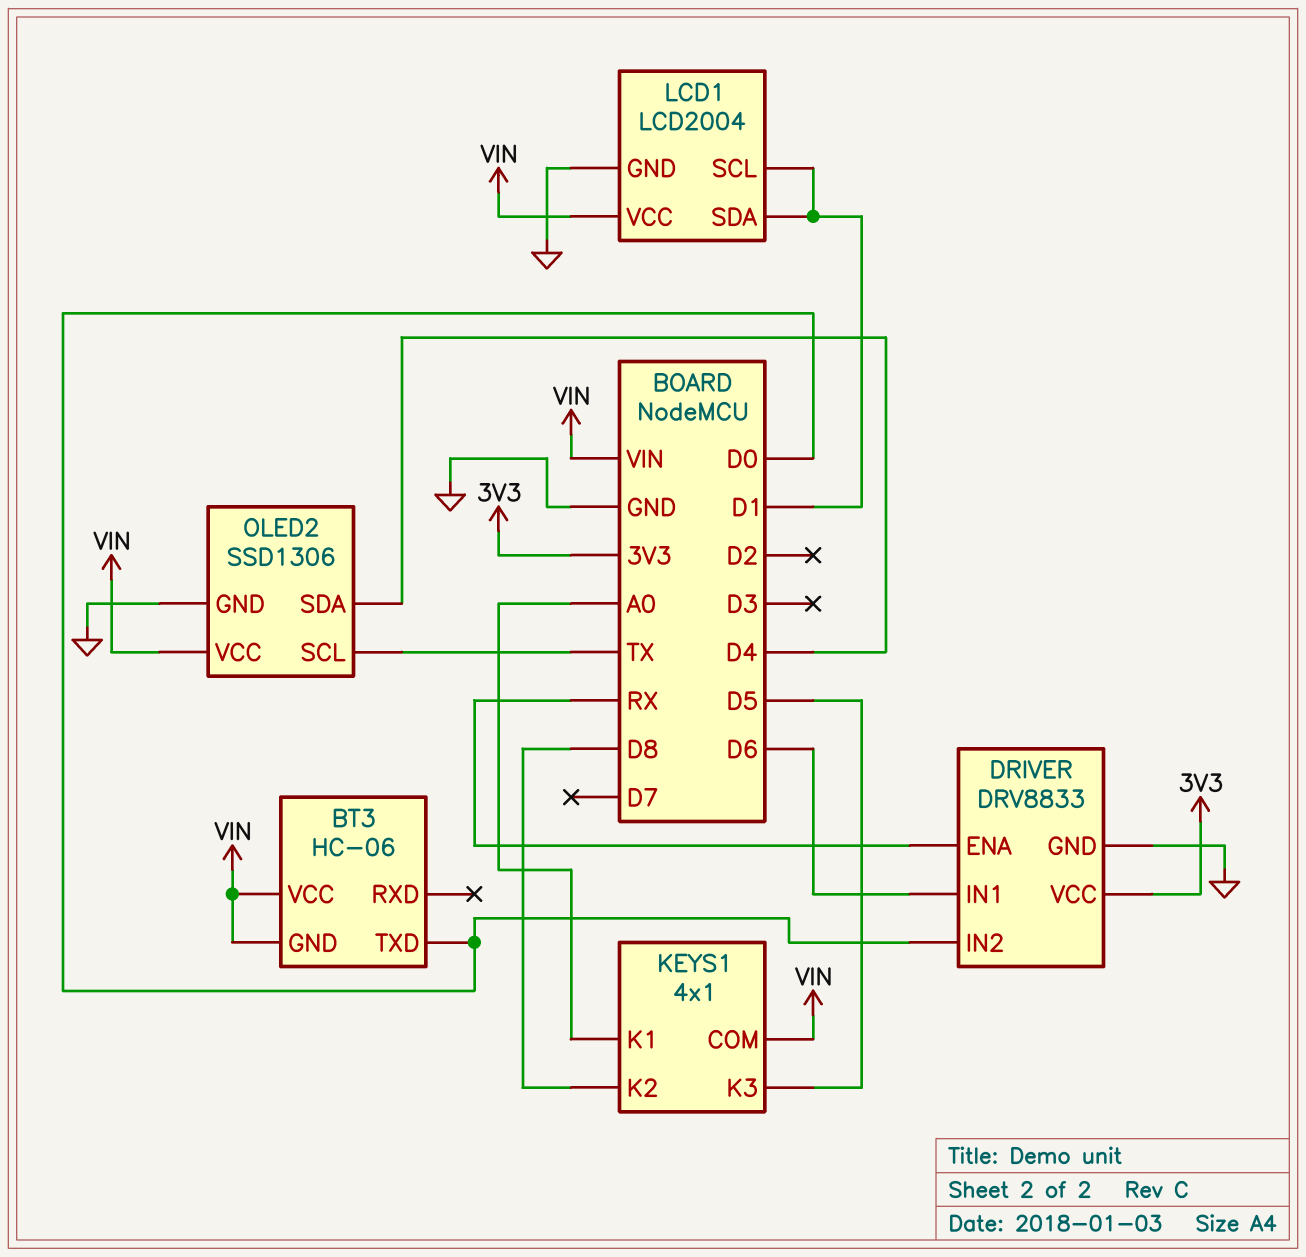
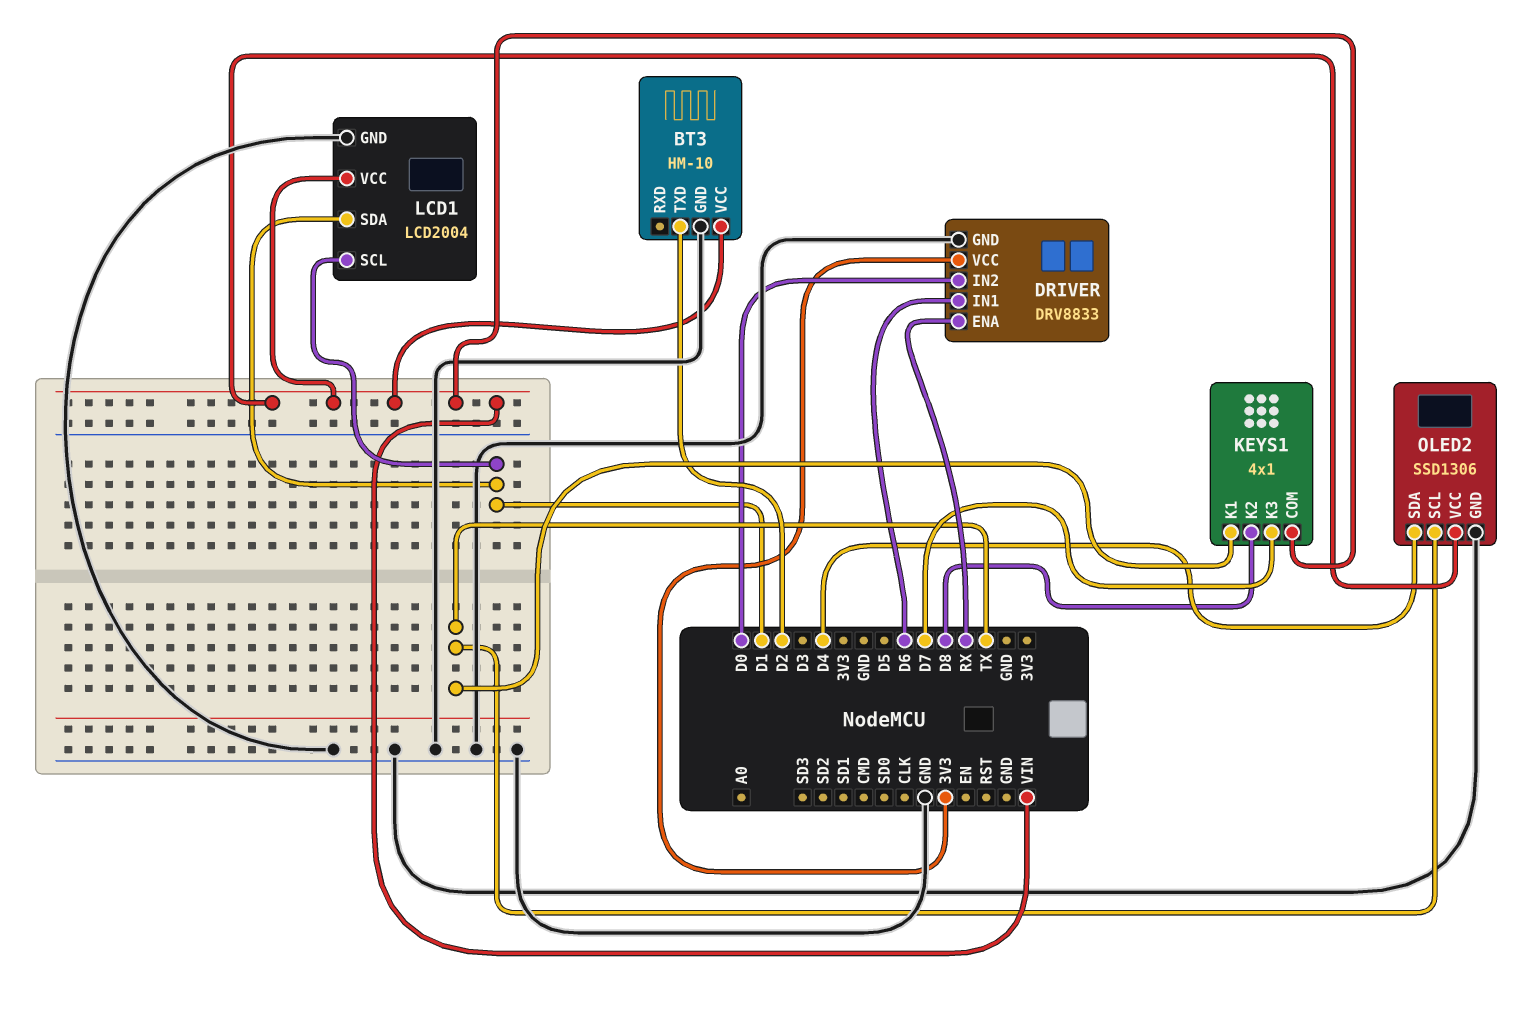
BT3: HC-06 -> HM-10
BT3 pin GND: VIN -> GND
BT3 pin TXD: D0 -> D2
KEYS1 pin K1: A0 -> TX
KEYS1 pin K3: D5 -> D7

